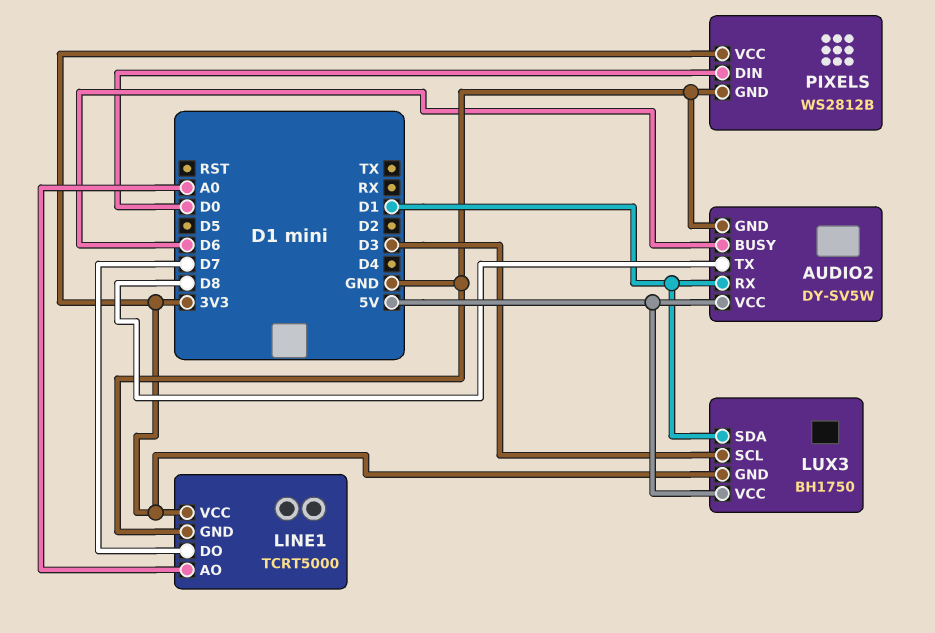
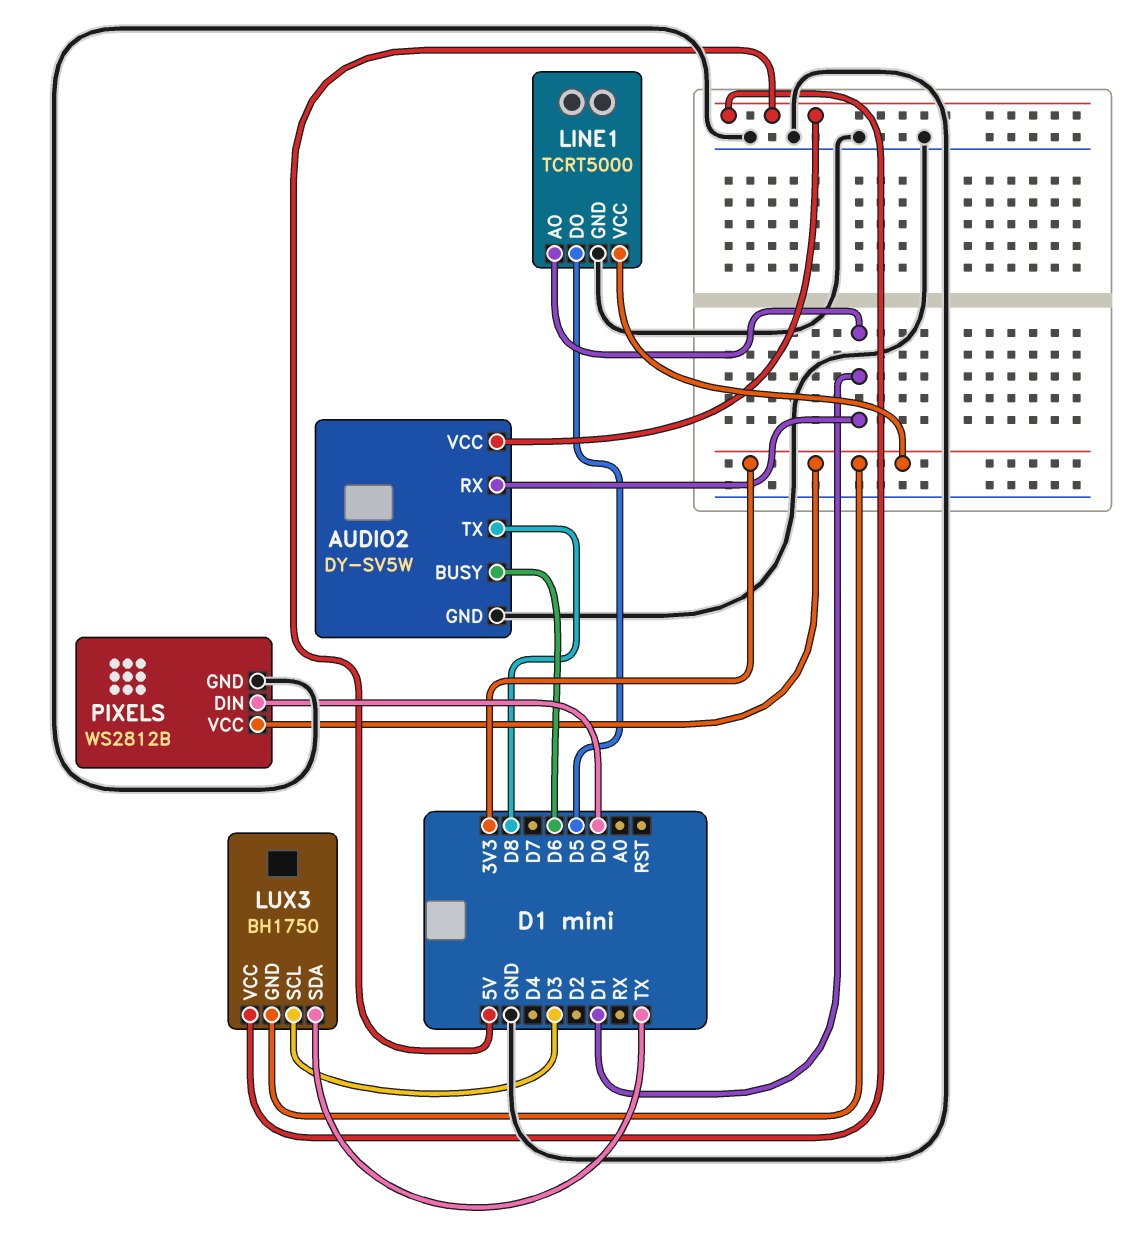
LINE1 pin AO: A0 -> D1
LINE1 pin DO: D7 -> D5
LUX3 pin SDA: D1 -> TX

